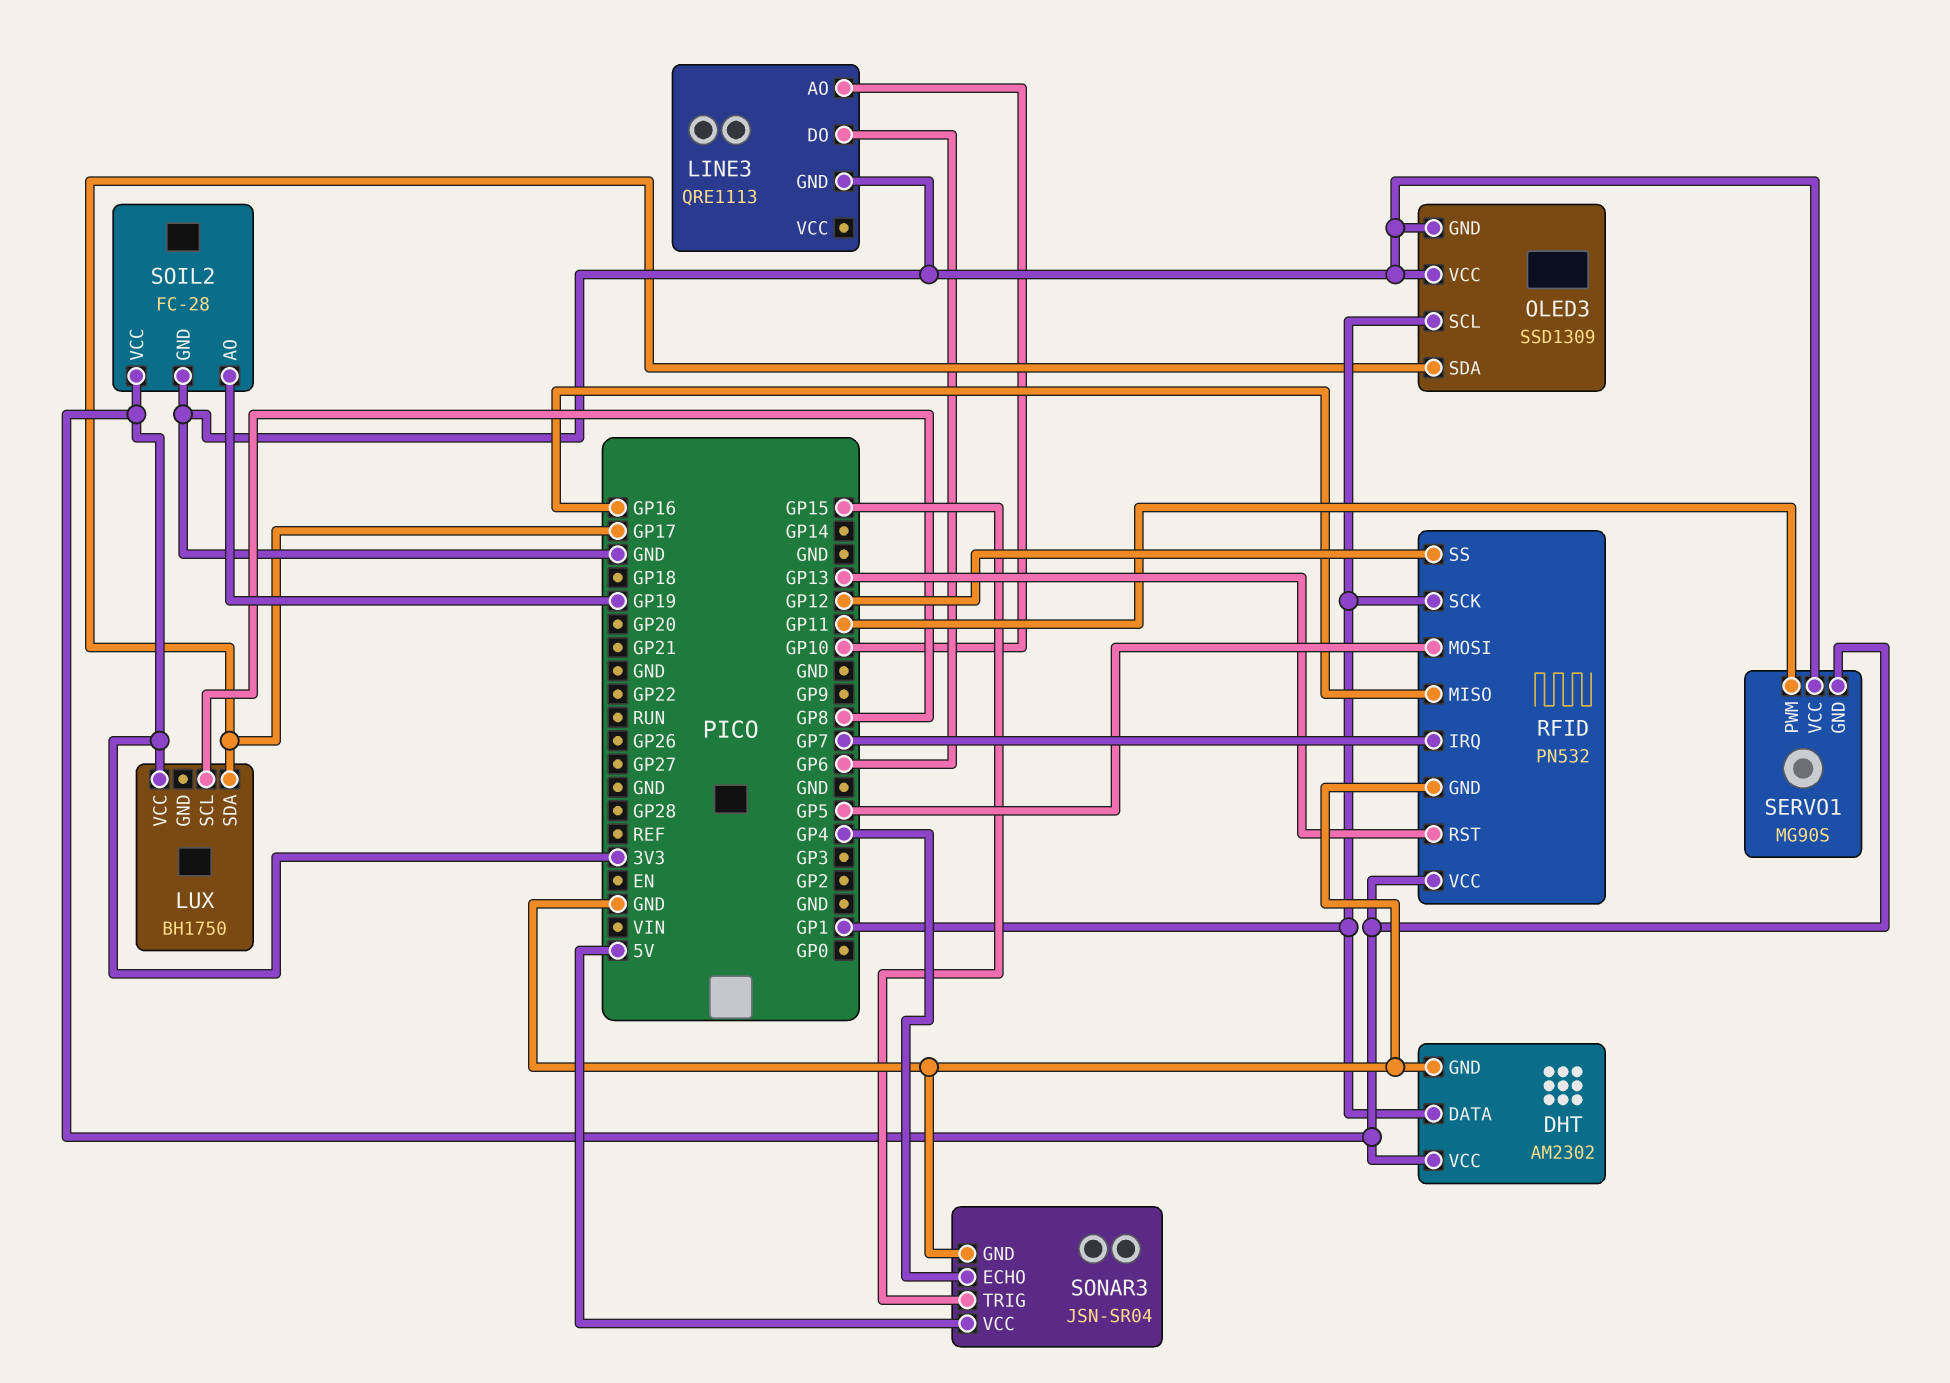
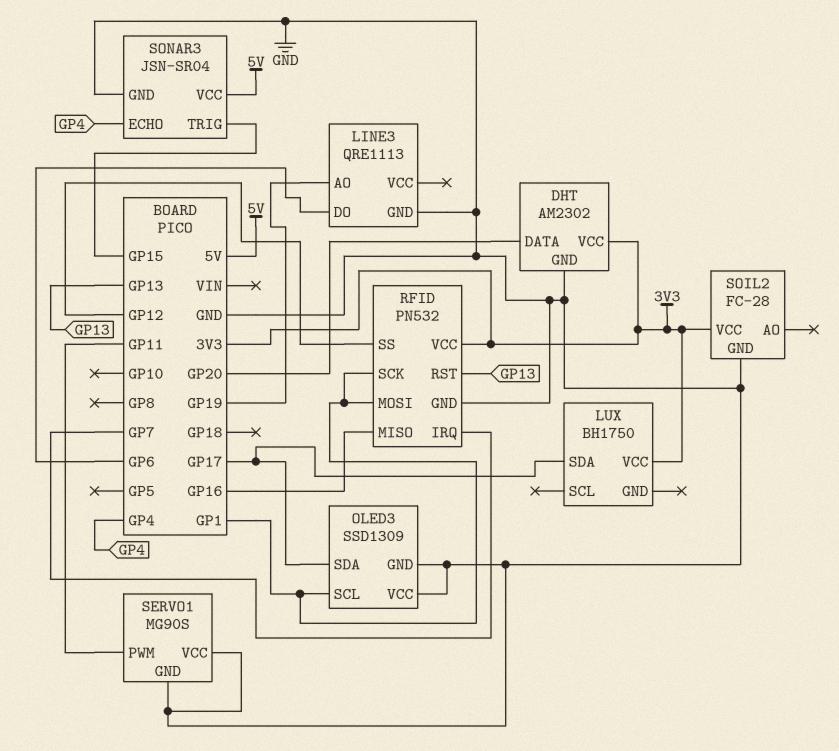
DHT pin DATA: GP1 -> GP20
LINE3 pin AO: GP10 -> GP19
LUX pin SCL: GP8 -> none
RFID pin MOSI: GP5 -> GP1
SERVO1 pin GND: 3V3 -> GND
SOIL2 pin AO: GP19 -> none

